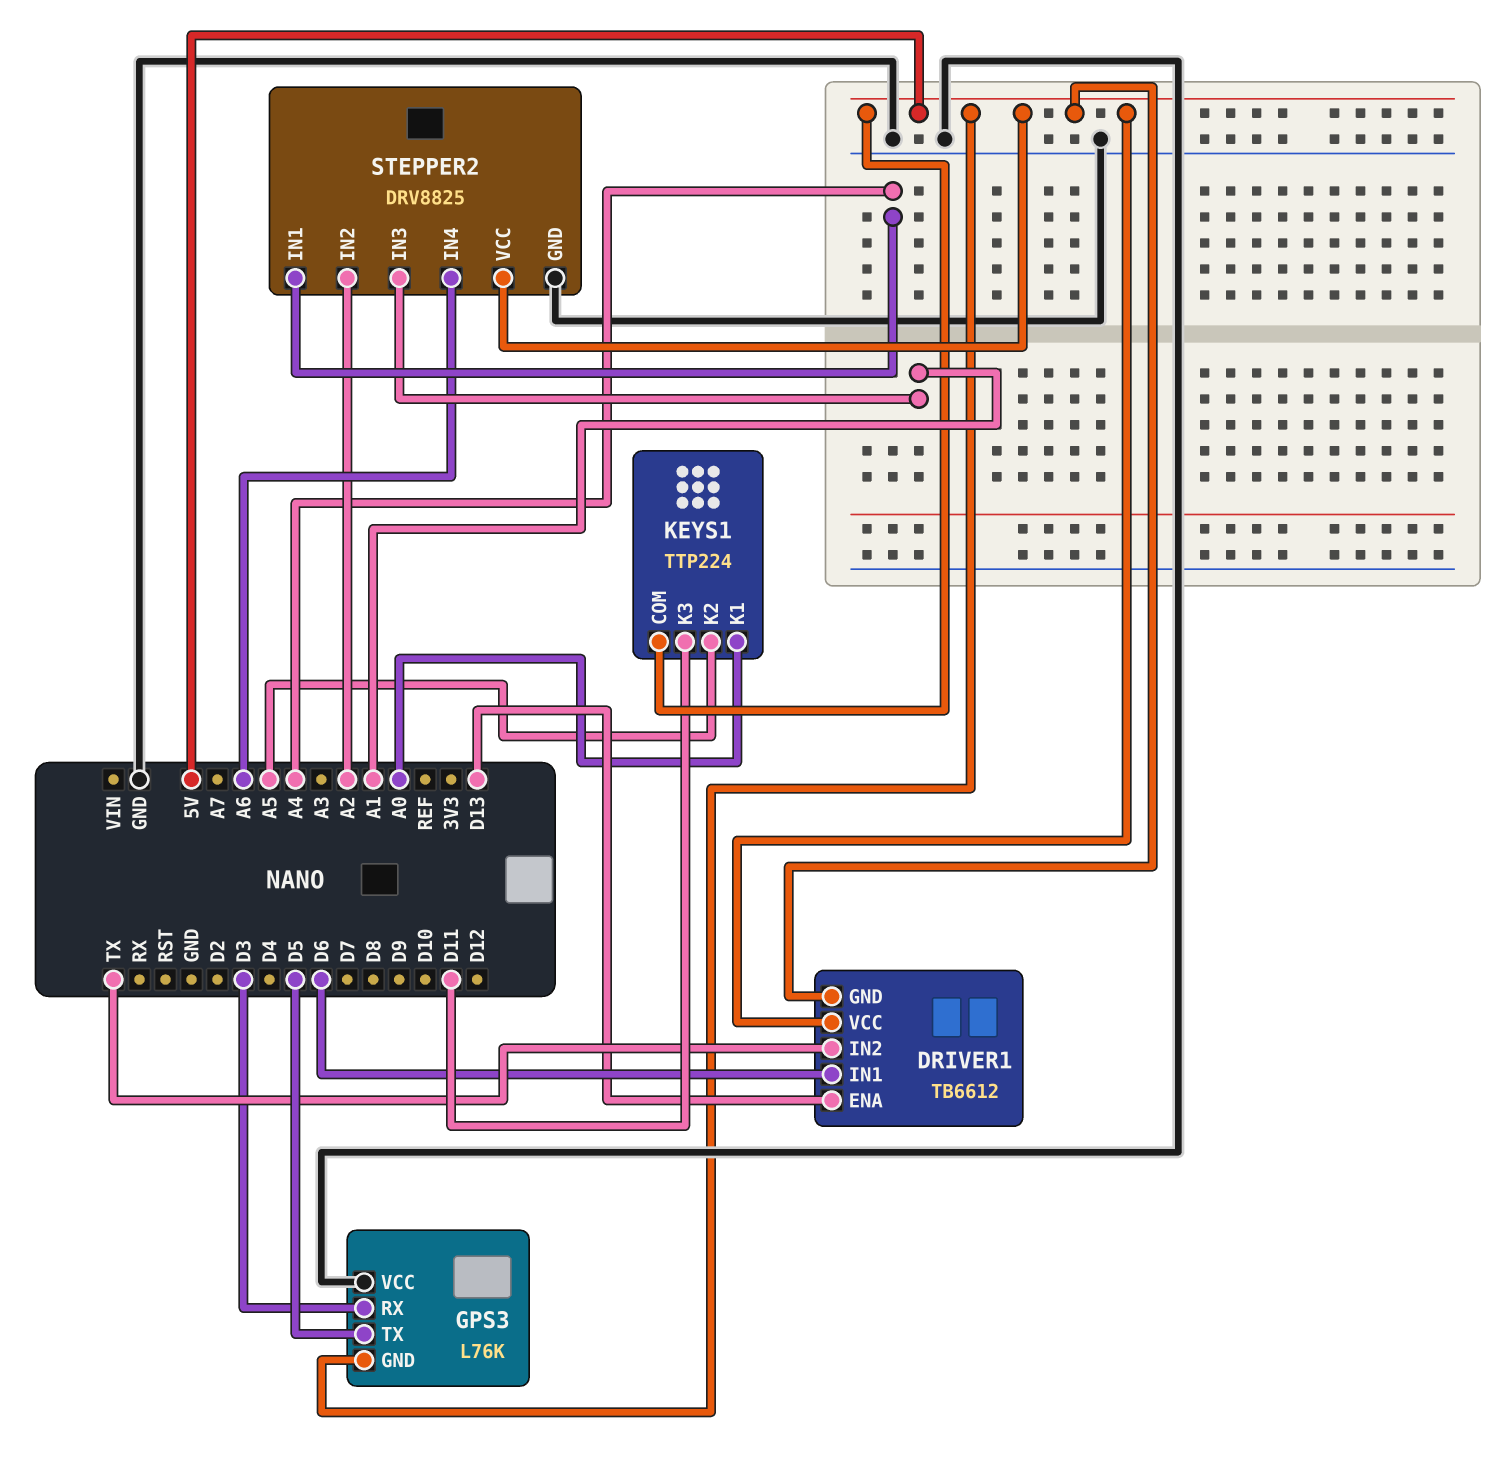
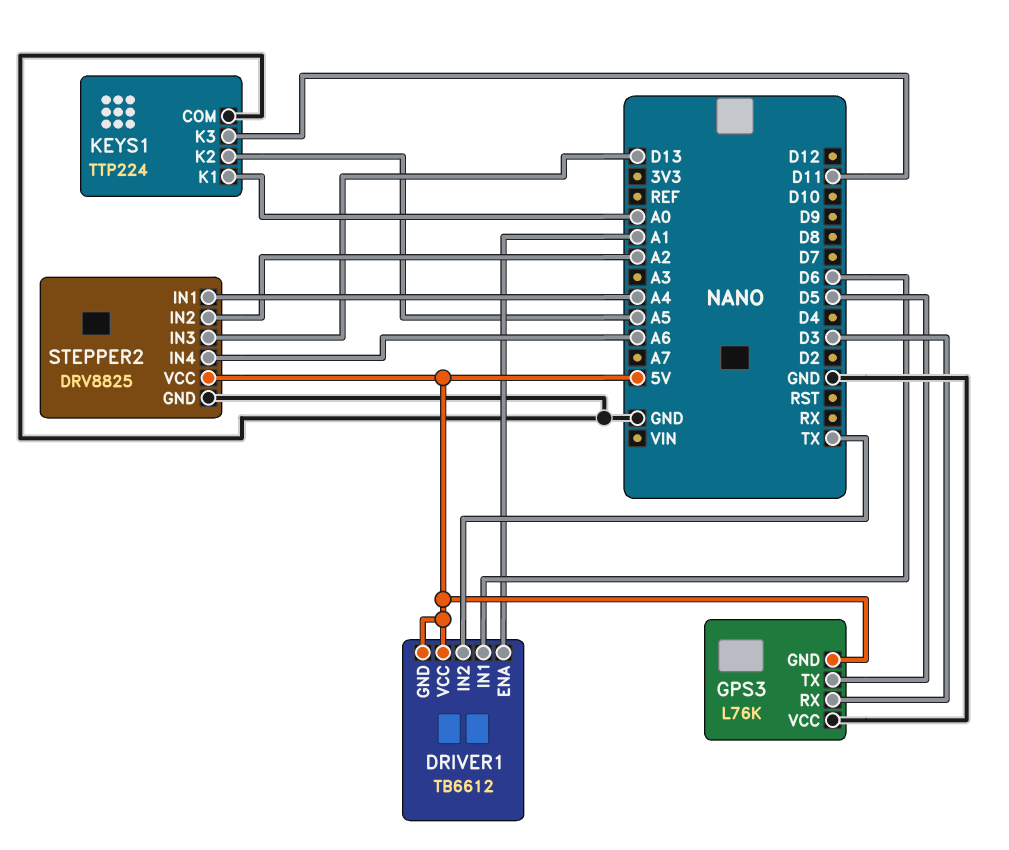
DRIVER1 pin ENA: D13 -> A1
KEYS1 pin COM: 5V -> GND
STEPPER2 pin IN3: A1 -> D13

